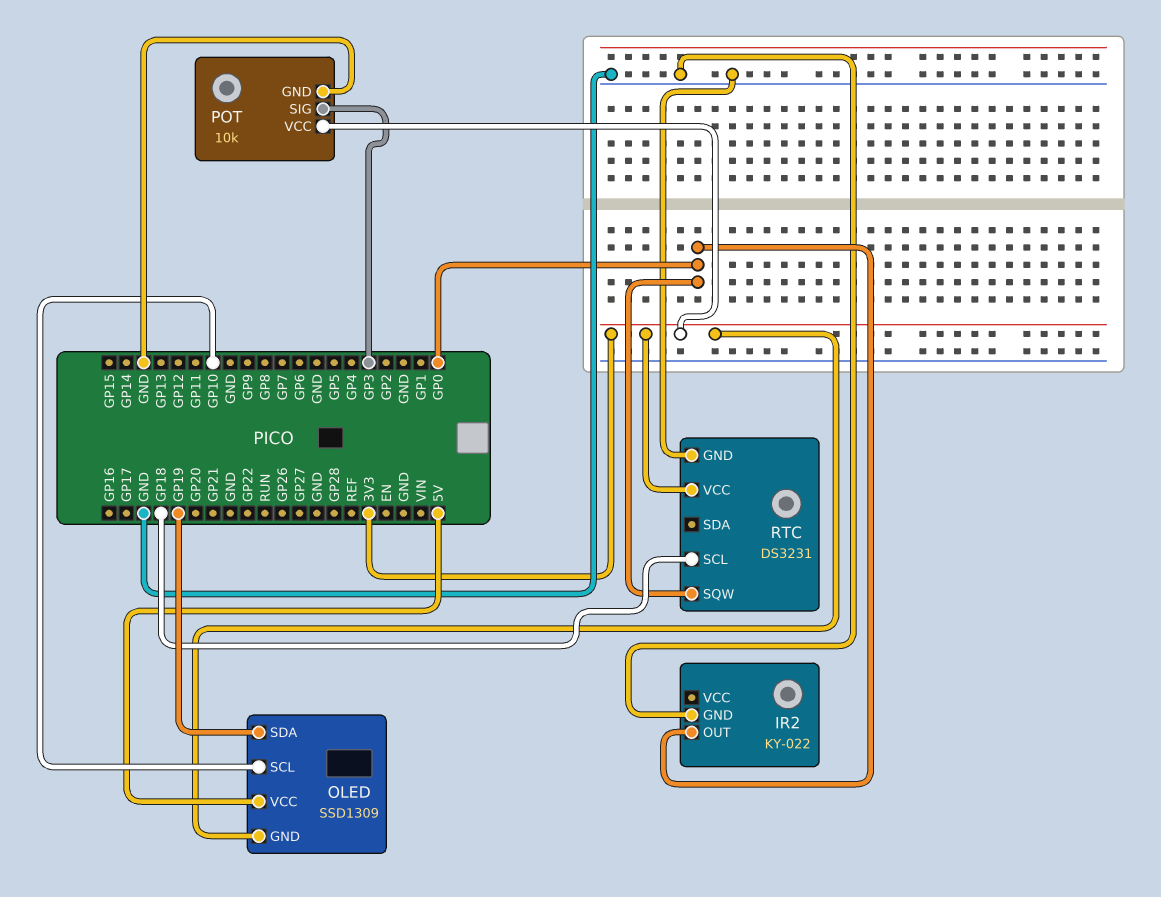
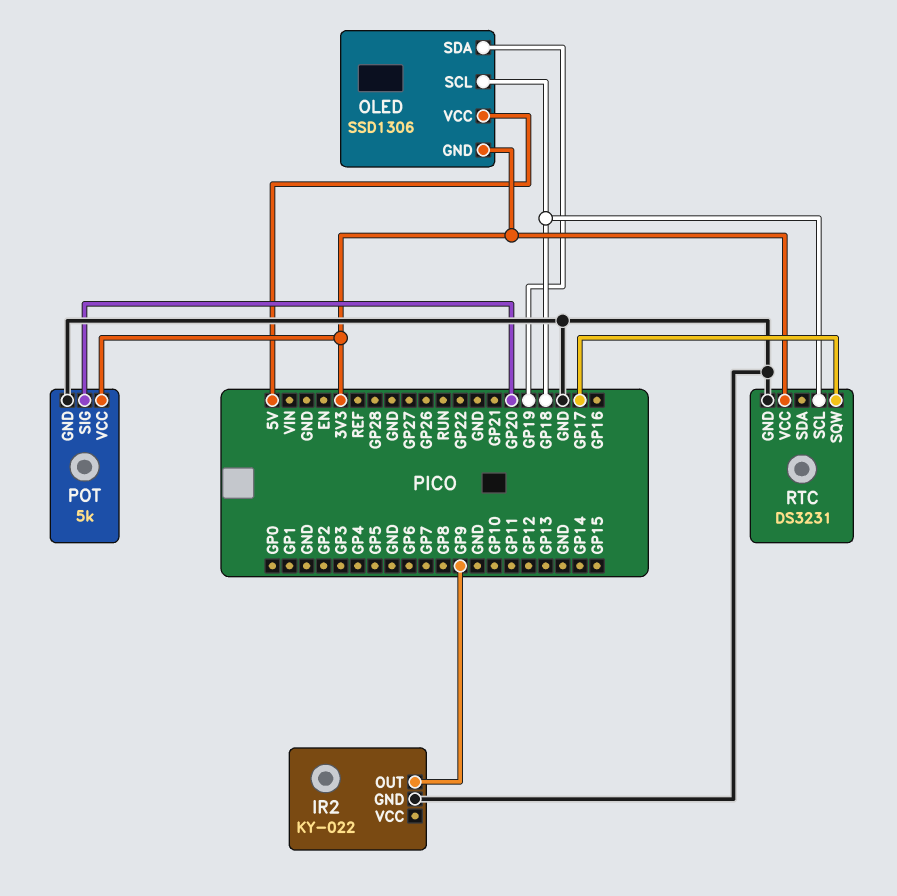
IR2 pin OUT: GP0 -> GP9
OLED: SSD1309 -> SSD1306
OLED pin SCL: GP10 -> GP18
POT: 10k -> 5k
POT pin SIG: GP3 -> GP20
RTC pin SQW: GP0 -> GP17

